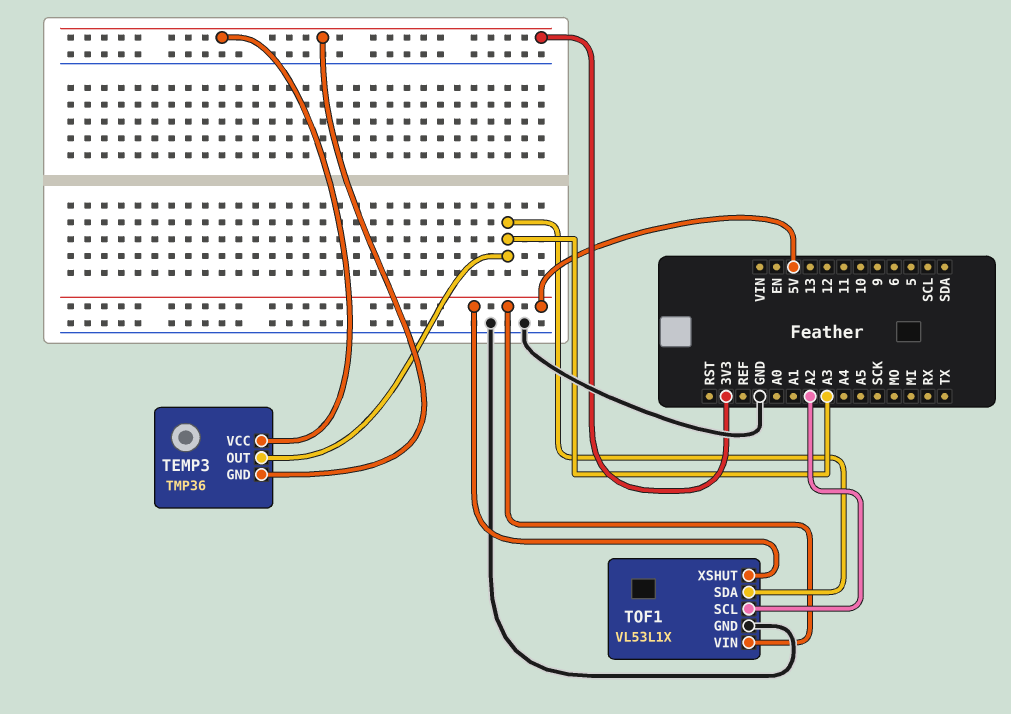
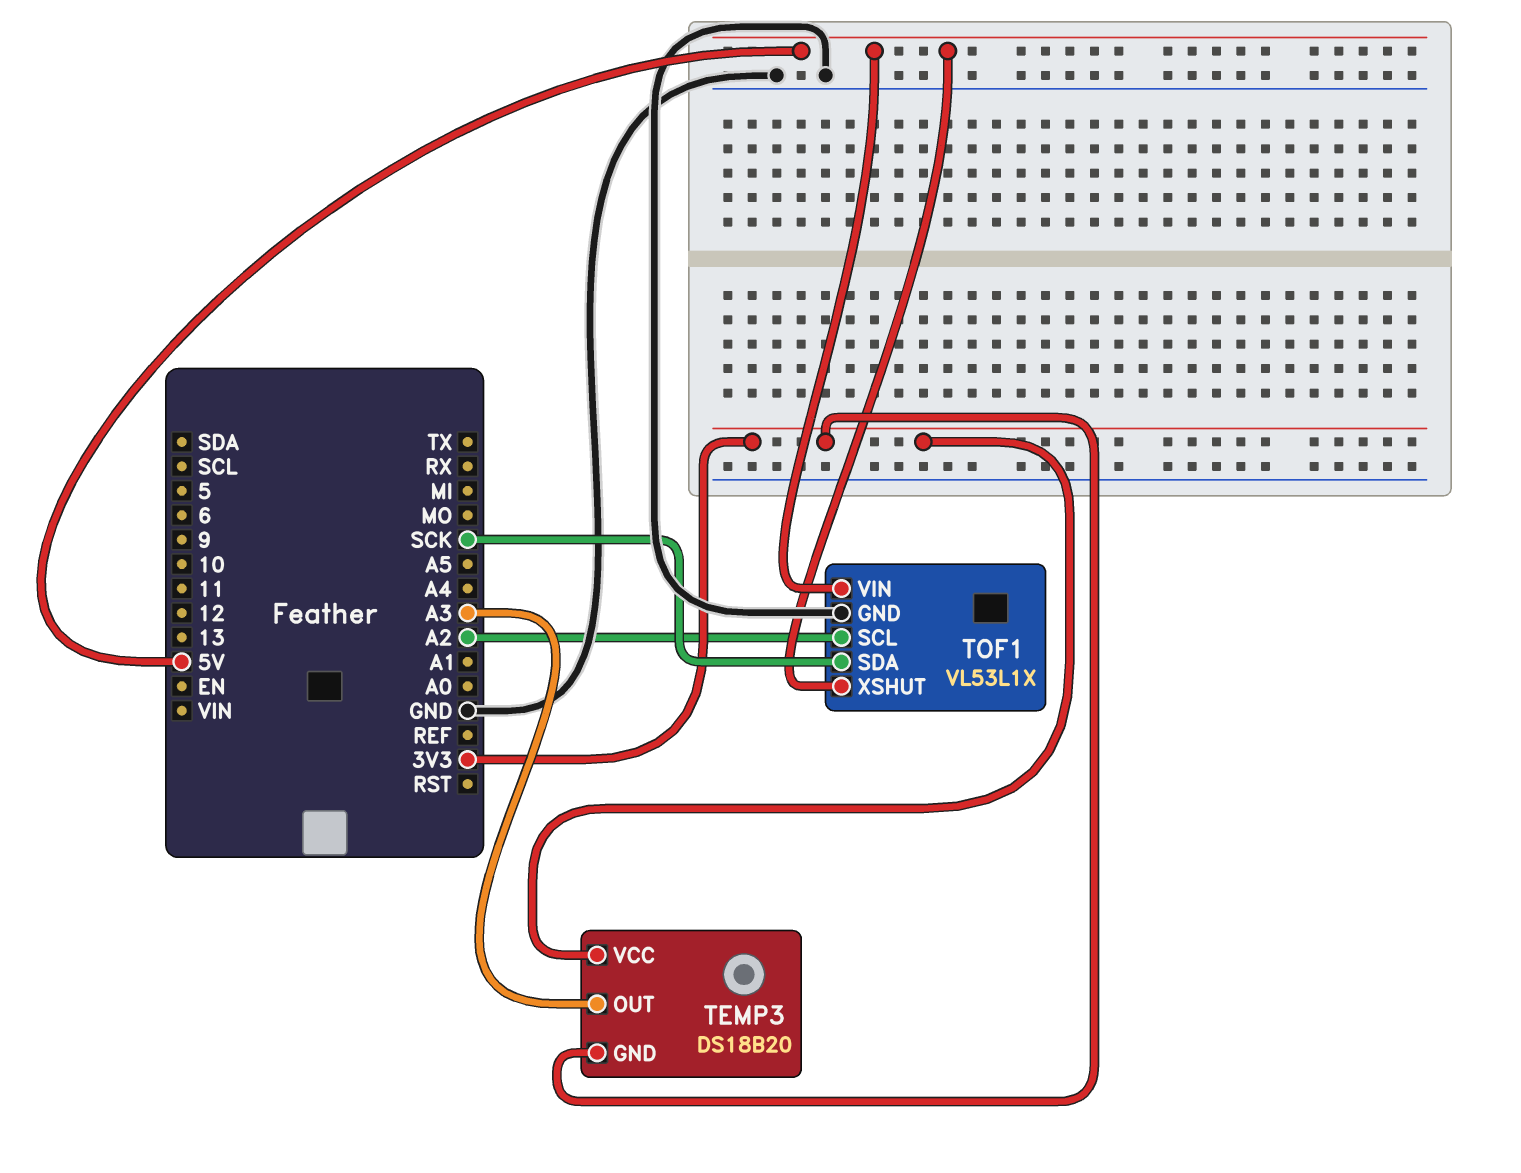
TEMP3: TMP36 -> DS18B20
TOF1 pin SDA: A3 -> SCK

